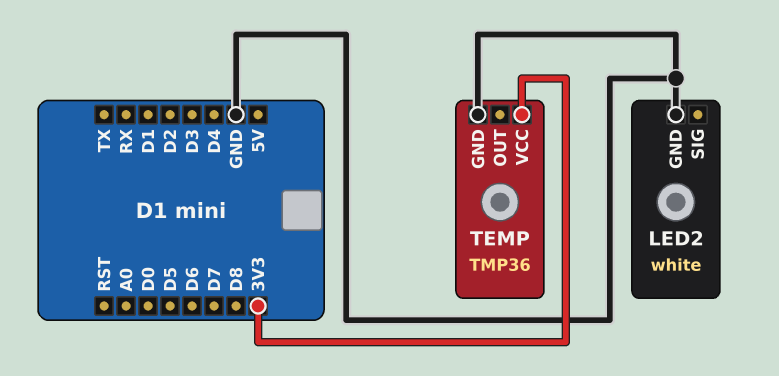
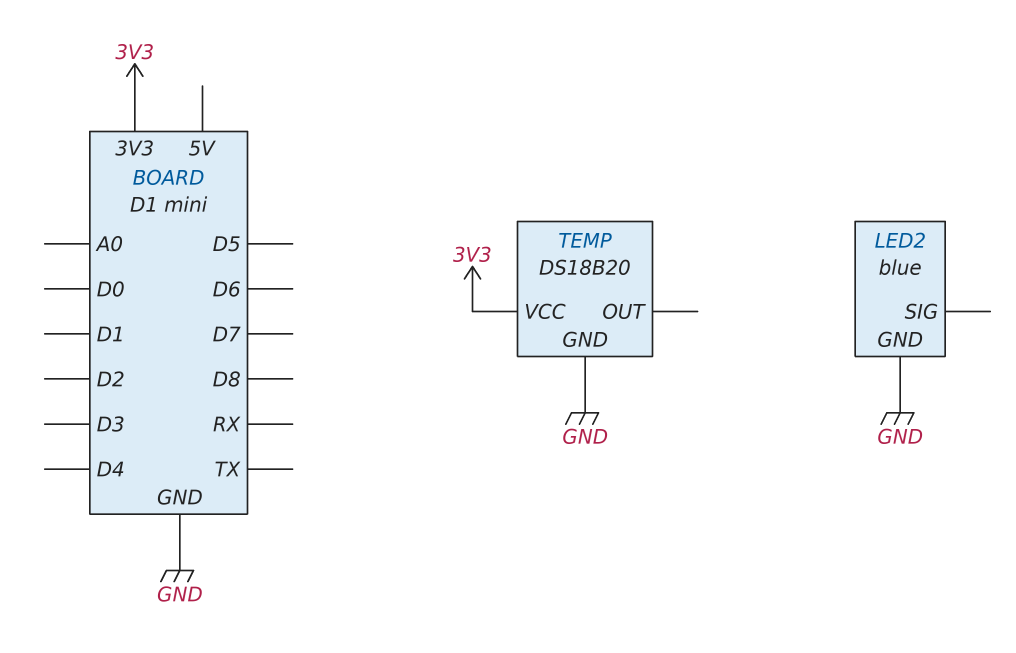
LED2: white -> blue
TEMP: TMP36 -> DS18B20

